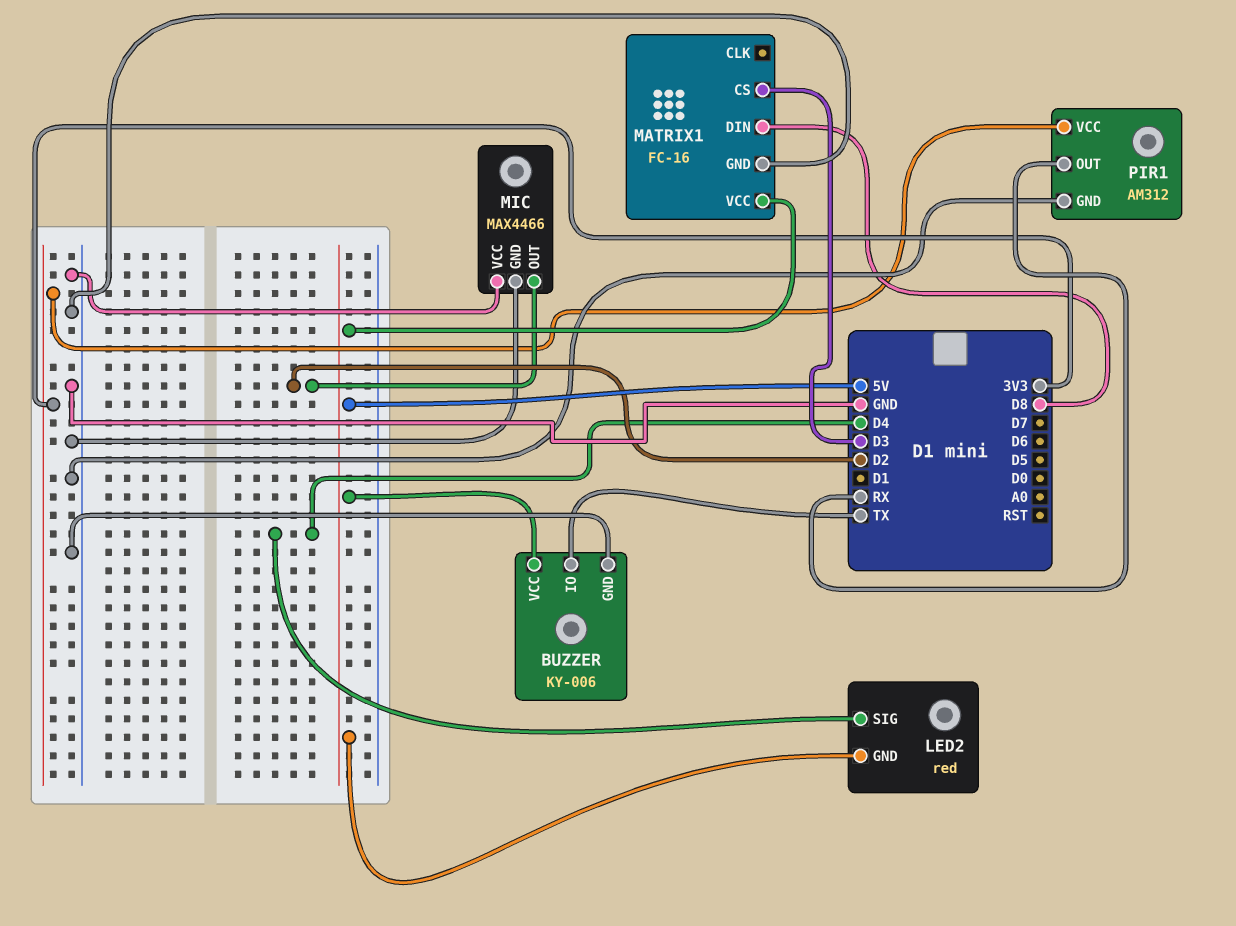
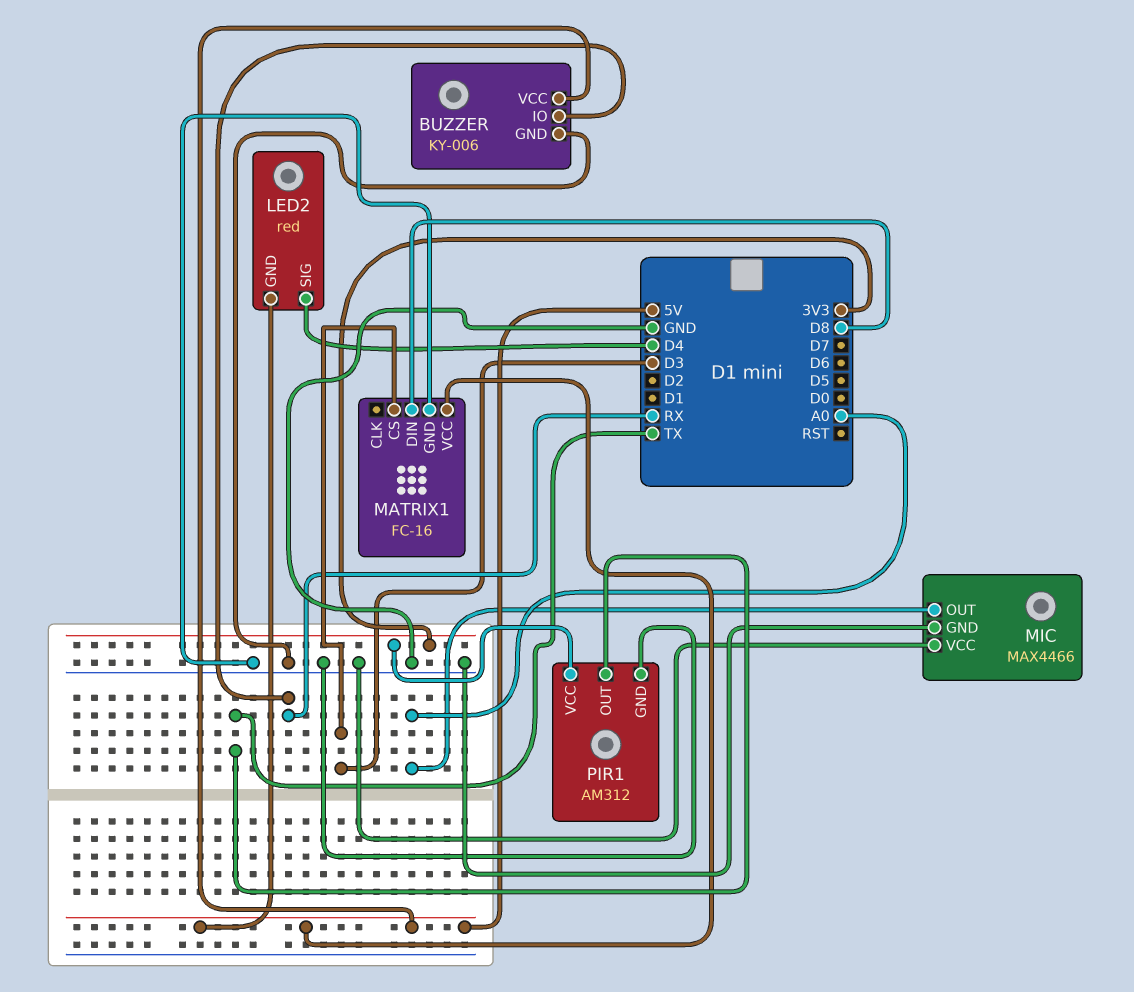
BUZZER pin IO: TX -> RX
MIC pin OUT: D2 -> A0
PIR1 pin OUT: RX -> TX

